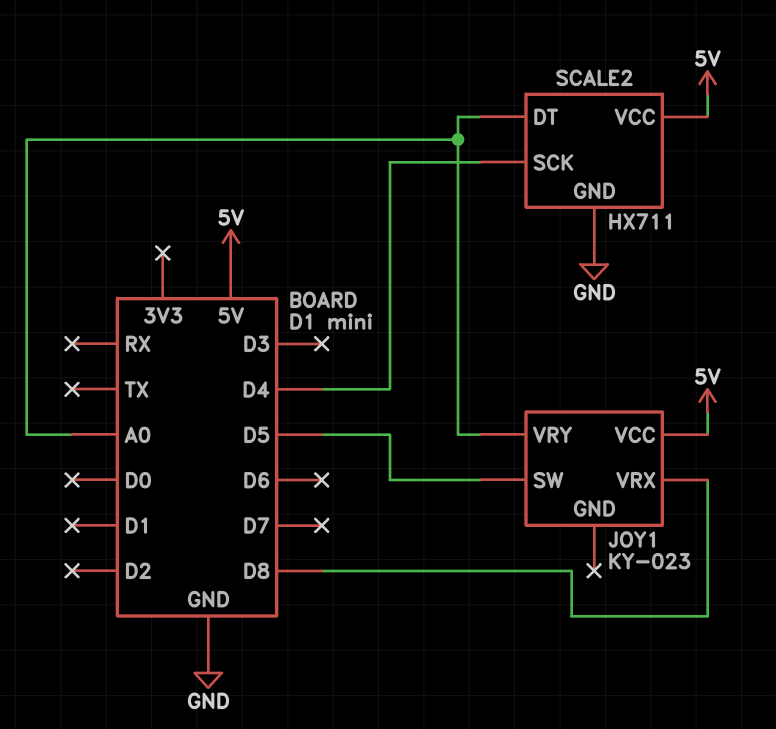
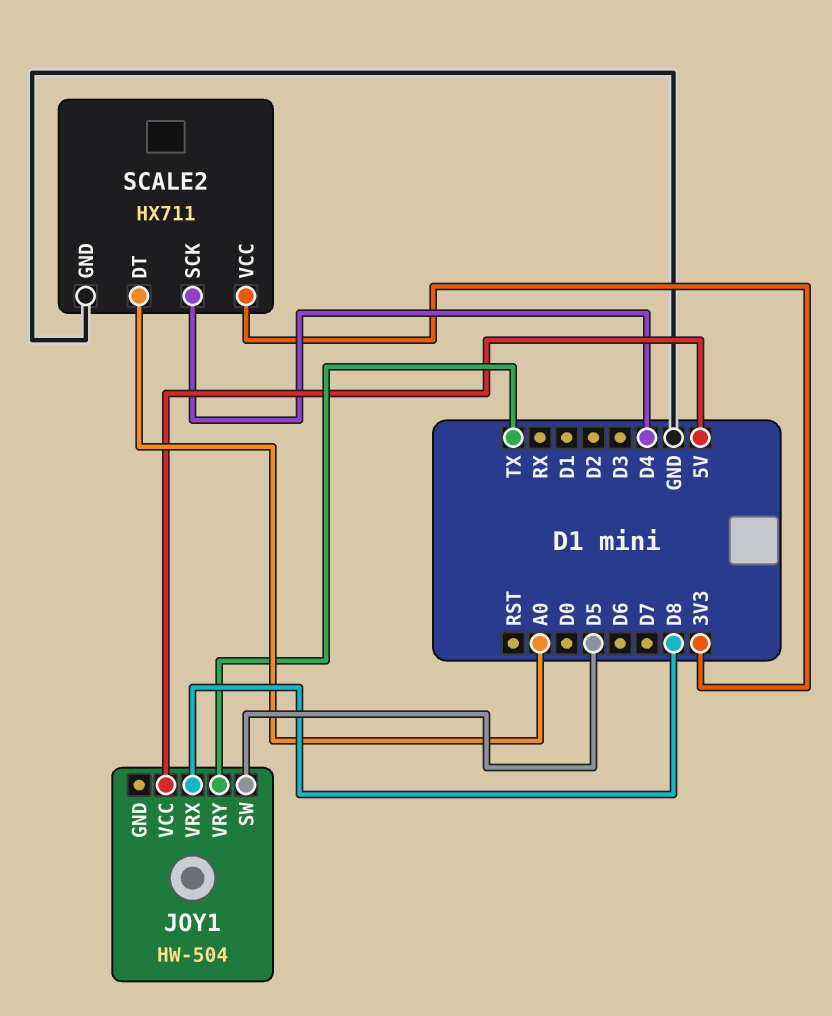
JOY1: KY-023 -> HW-504
JOY1 pin VRY: A0 -> TX
SCALE2 pin VCC: 5V -> 3V3

